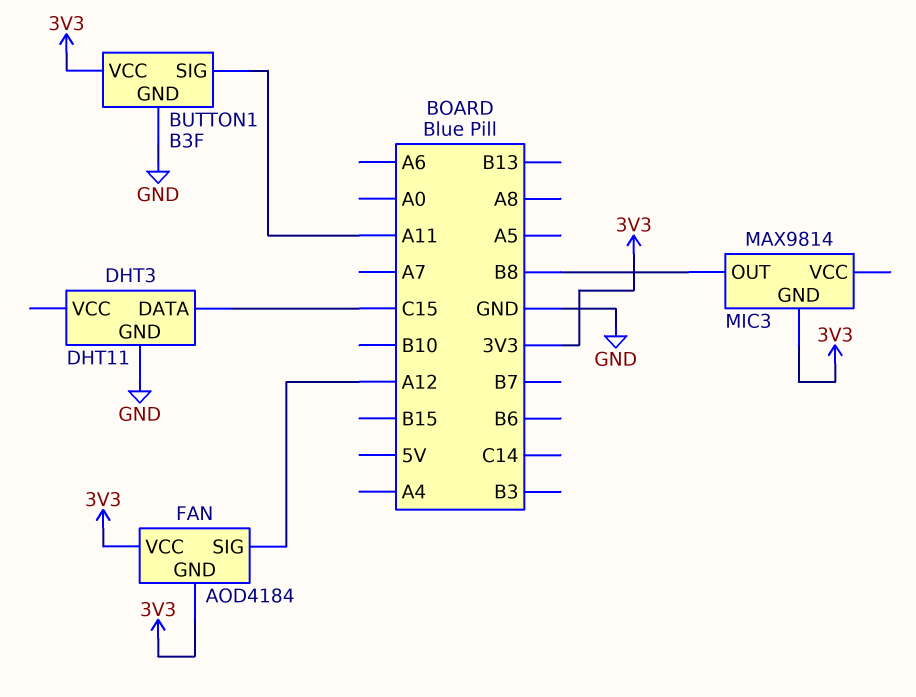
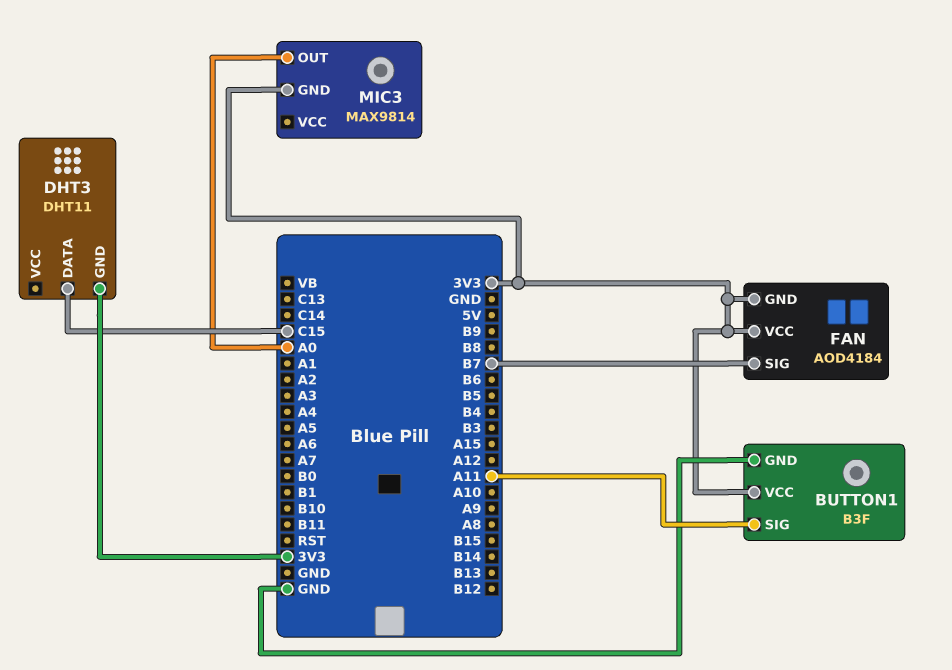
DHT3 pin GND: GND -> 3V3
FAN pin SIG: A12 -> B7
MIC3 pin OUT: B8 -> A0

